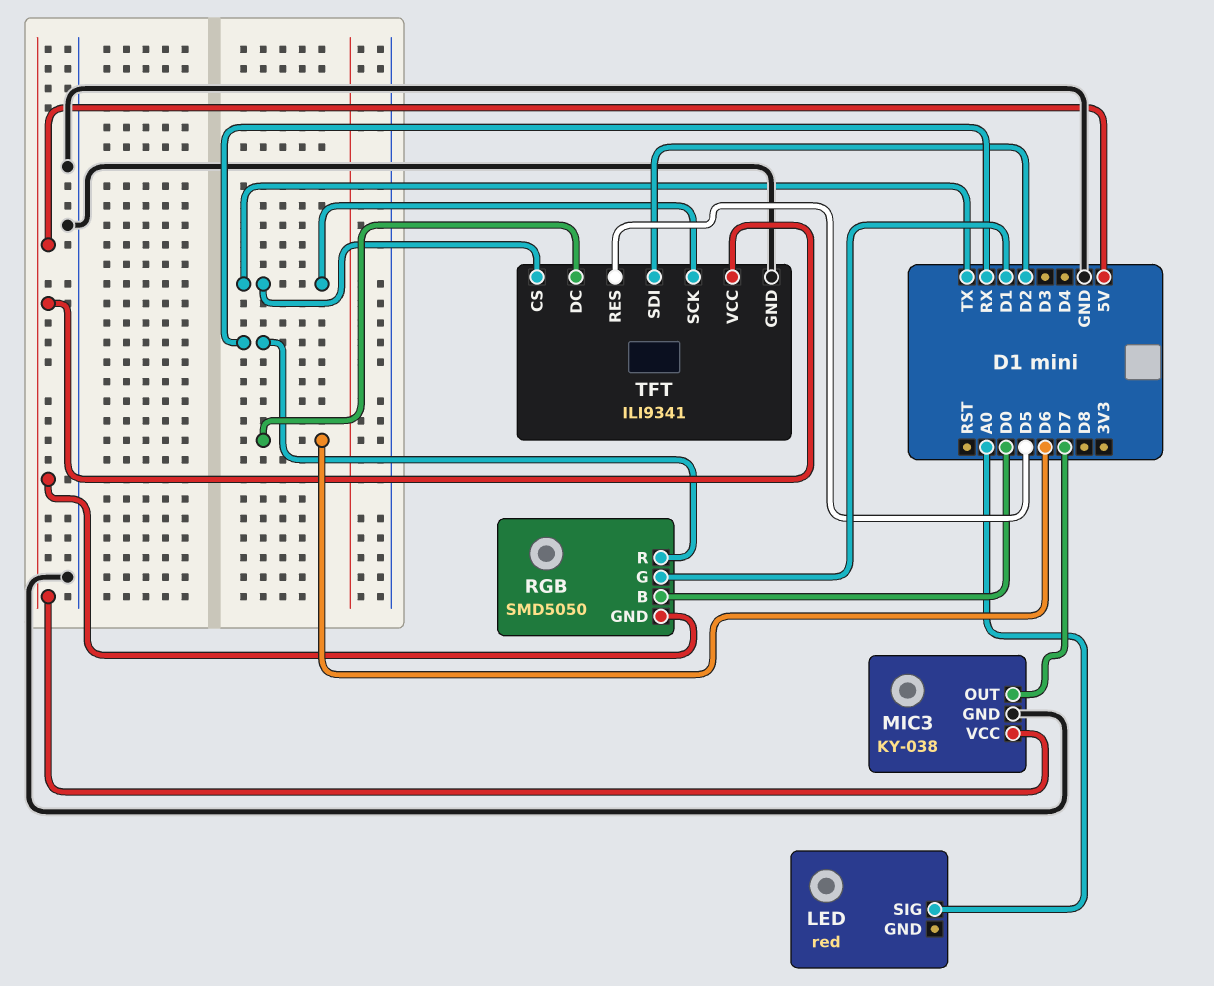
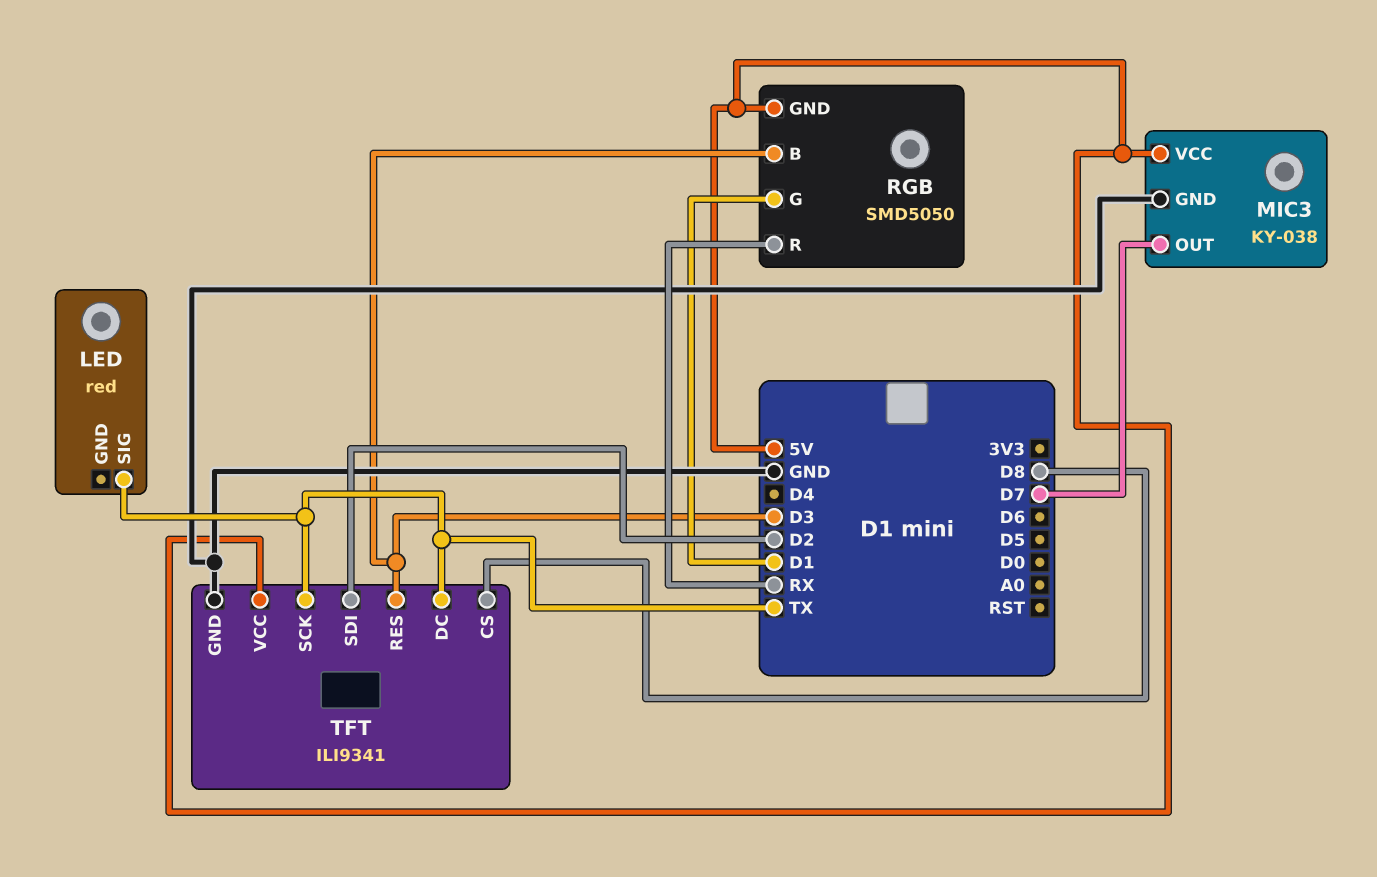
LED pin SIG: A0 -> TX
RGB pin B: D0 -> D3
TFT pin CS: TX -> D8
TFT pin DC: D6 -> TX
TFT pin RES: D5 -> D3

